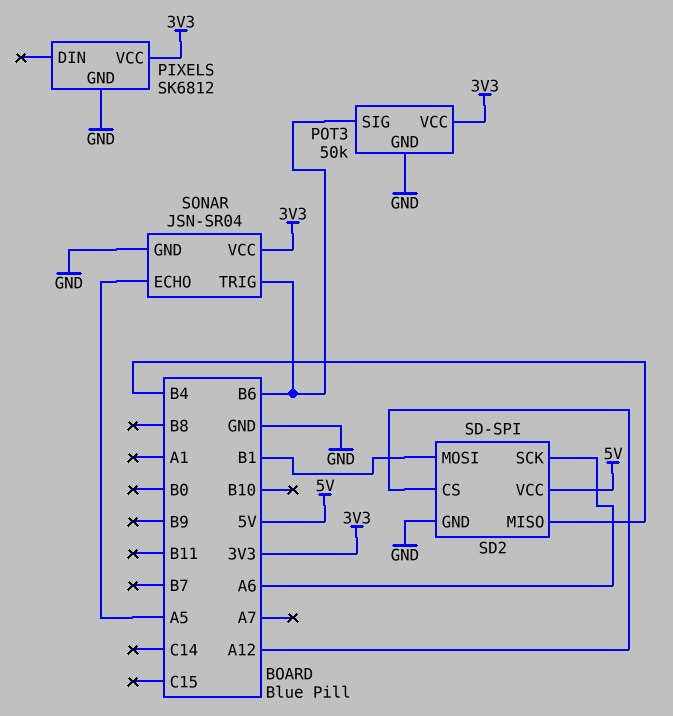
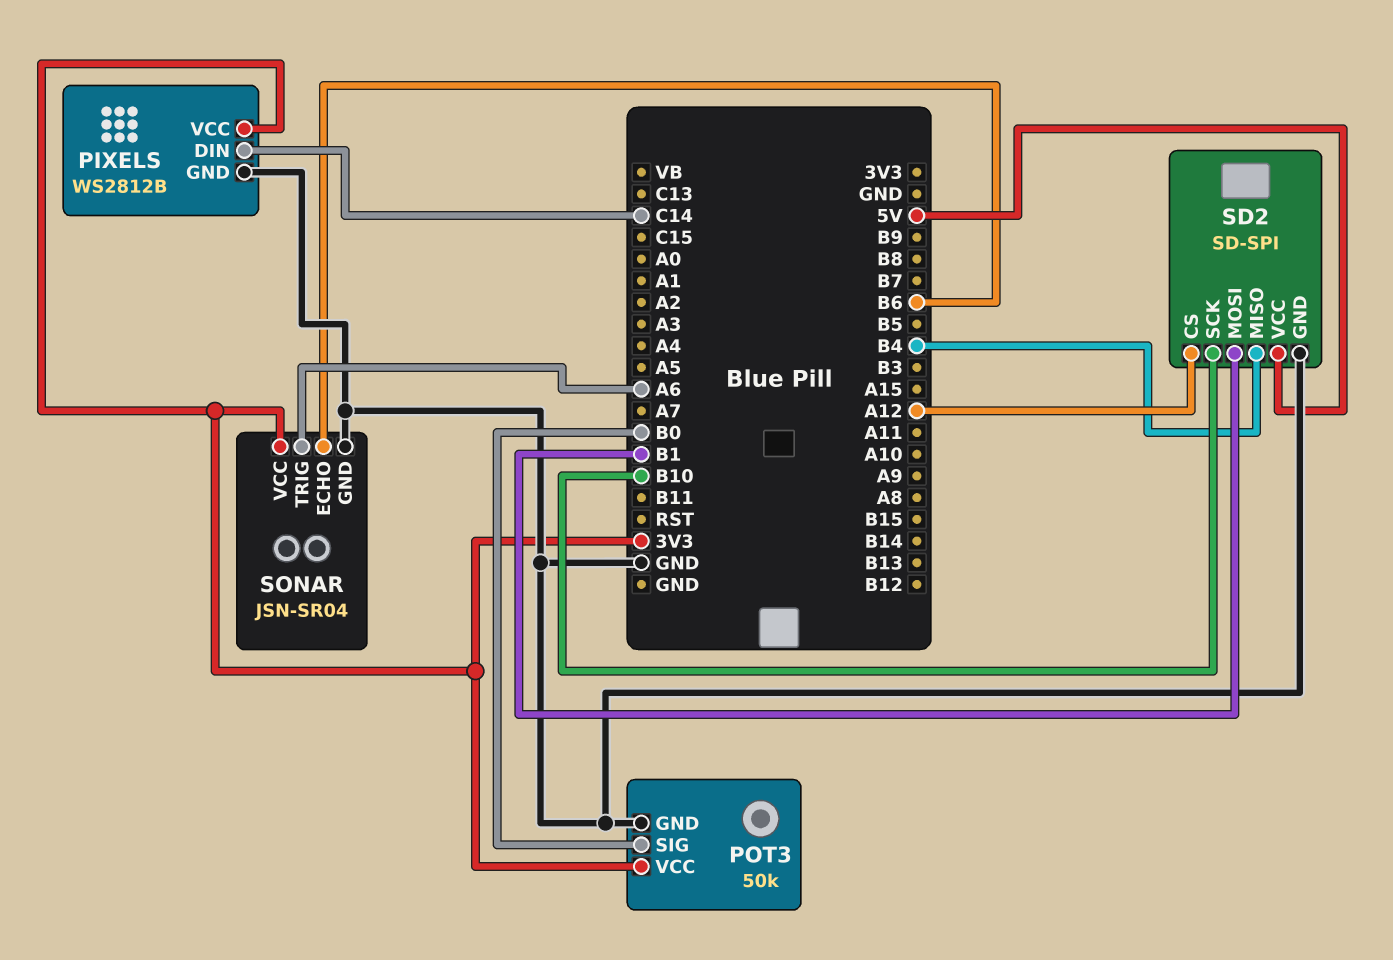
PIXELS: SK6812 -> WS2812B
PIXELS pin DIN: none -> C14
POT3 pin SIG: B6 -> B0
SD2 pin SCK: A6 -> B10
SONAR pin ECHO: A5 -> B6
SONAR pin TRIG: B6 -> A6

